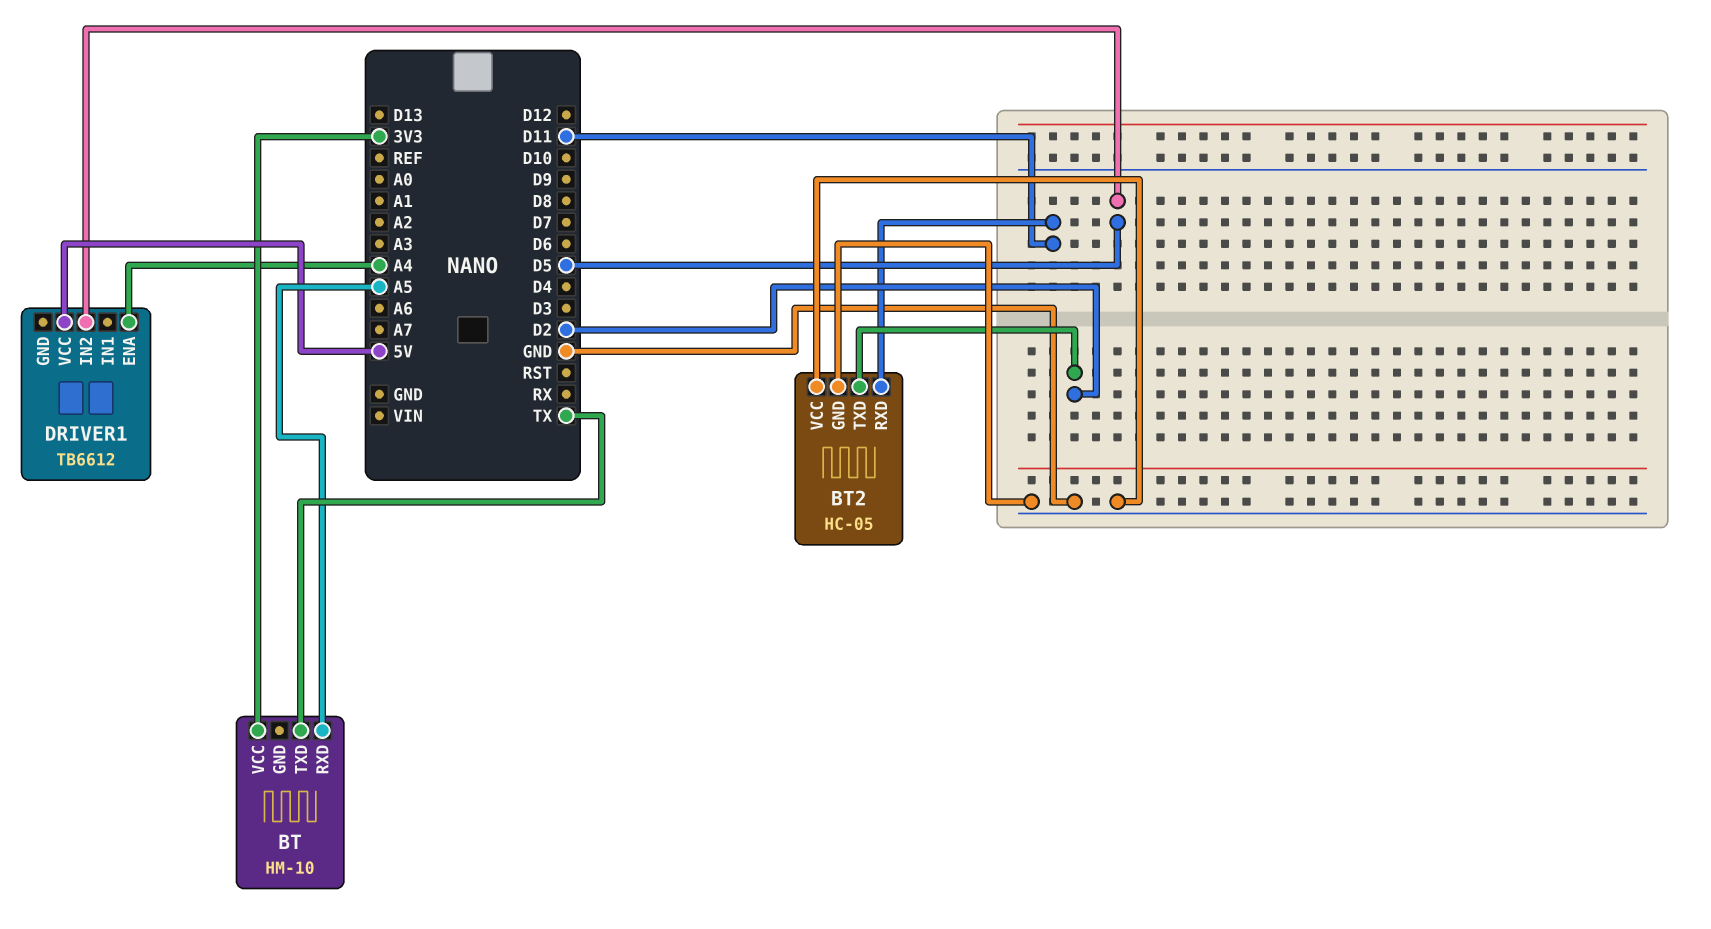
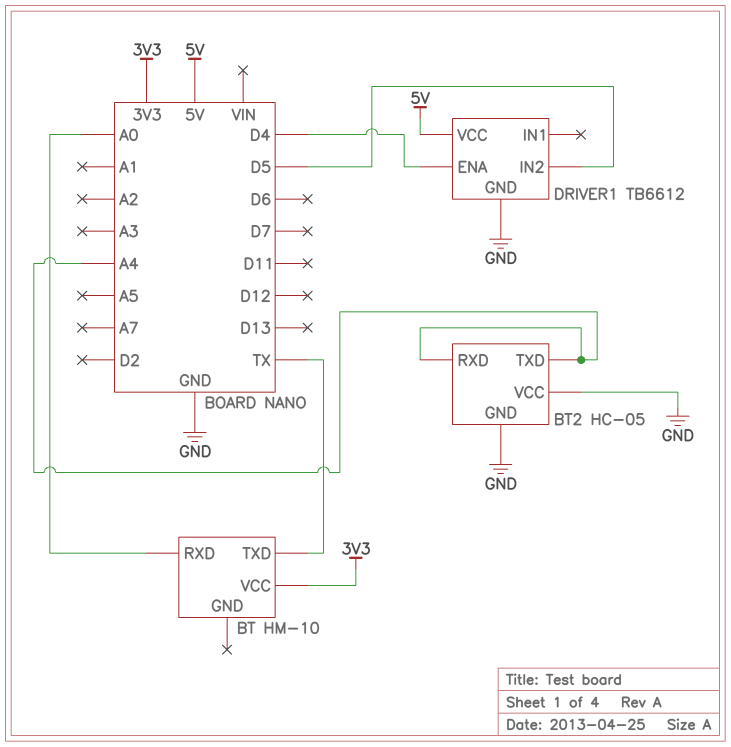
BT pin RXD: A5 -> A0
BT2 pin RXD: D11 -> A4
BT2 pin TXD: D2 -> A4
DRIVER1 pin ENA: A4 -> D4
DRIVER1 pin GND: none -> GND

